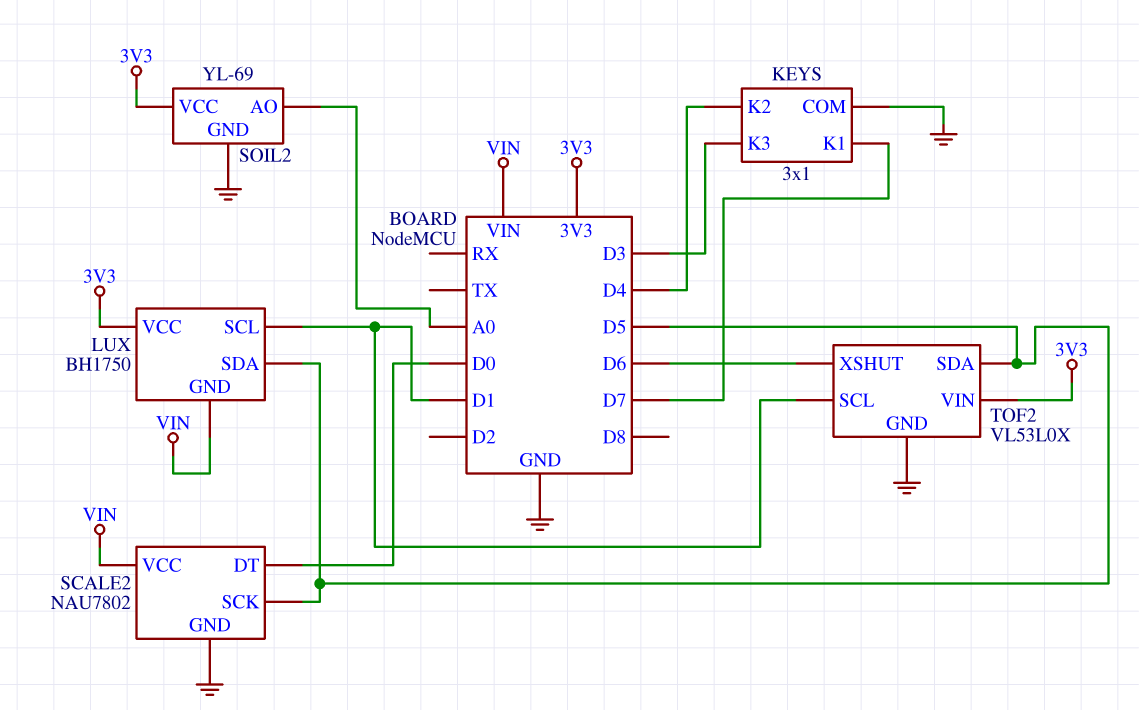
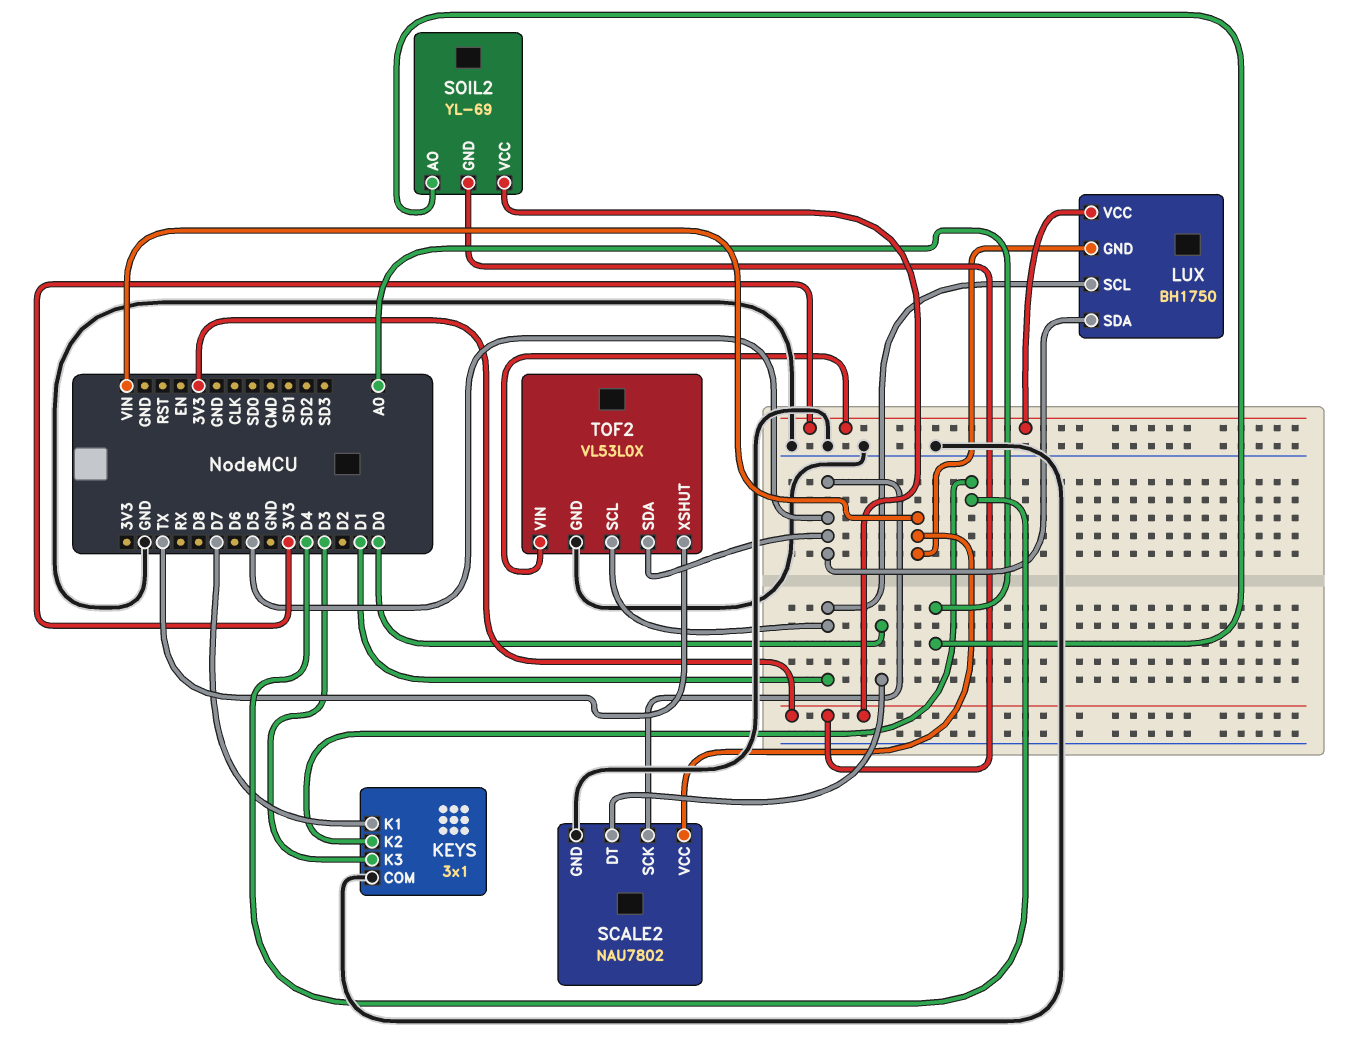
SOIL2 pin GND: GND -> 3V3
TOF2 pin XSHUT: D6 -> TX

